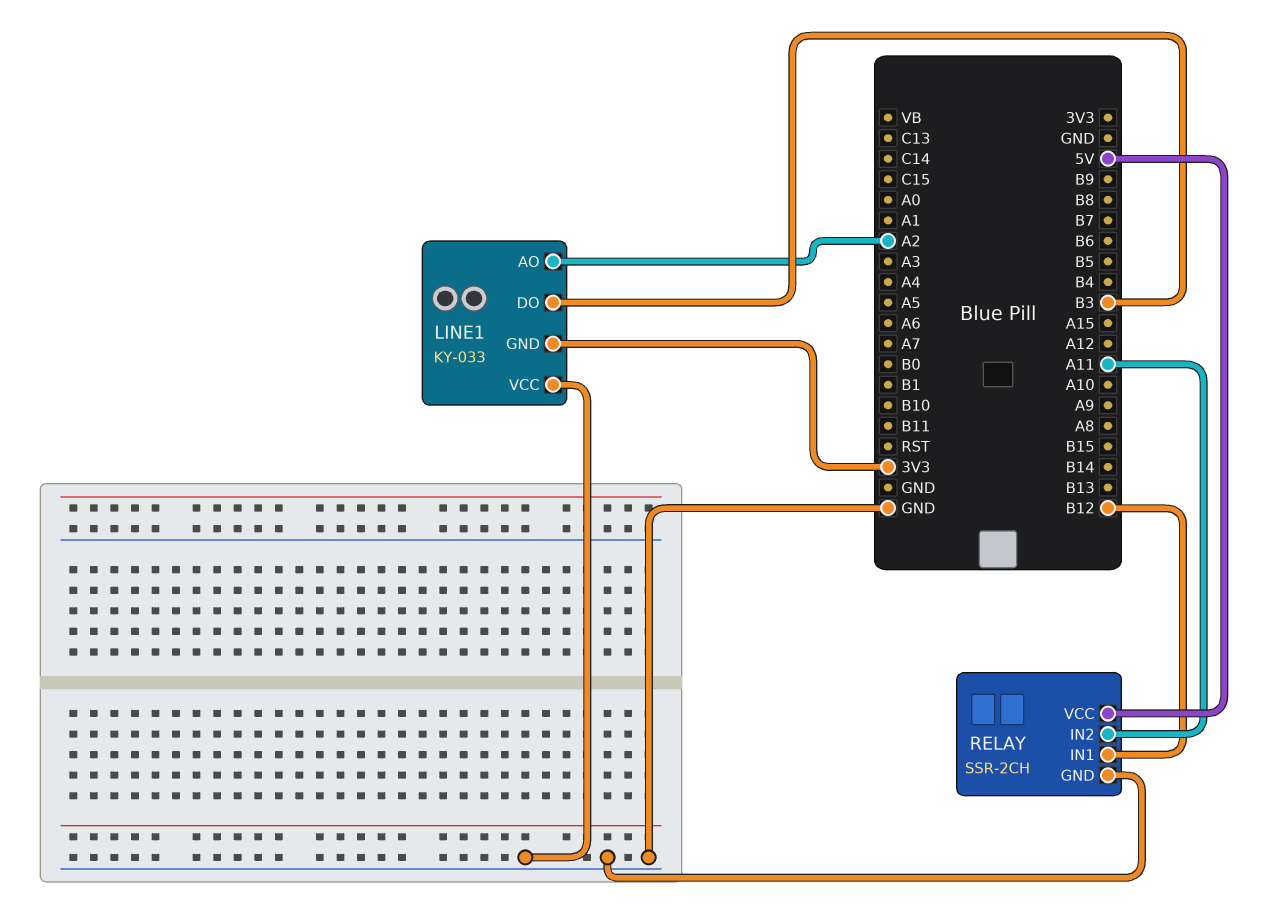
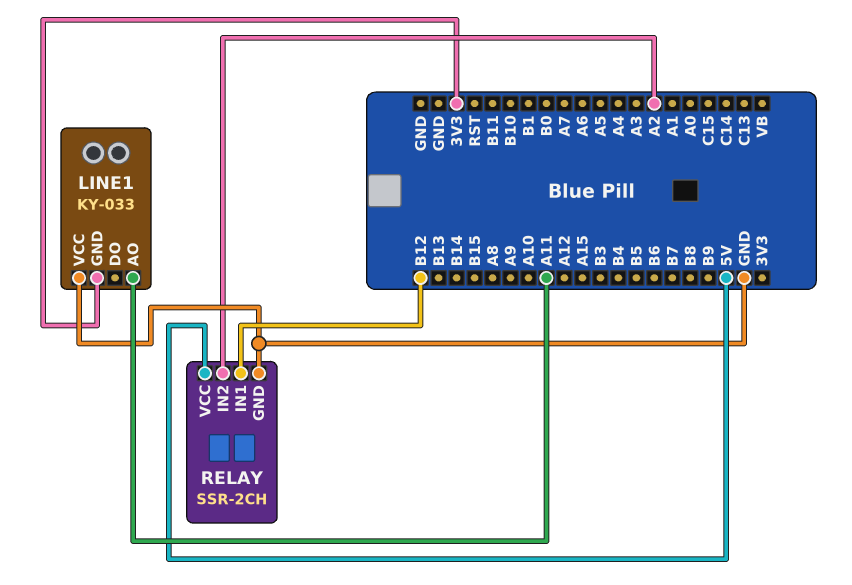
LINE1 pin AO: A2 -> A11
LINE1 pin DO: B3 -> none
RELAY pin IN2: A11 -> A2

